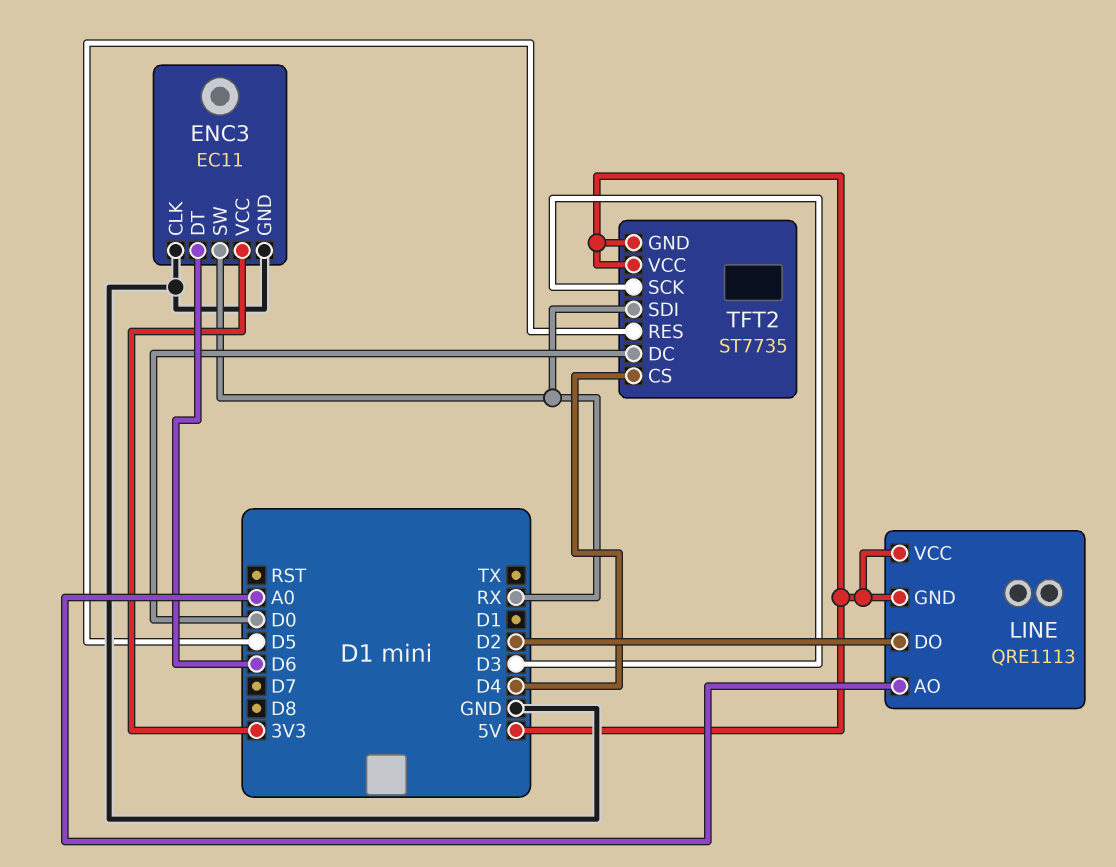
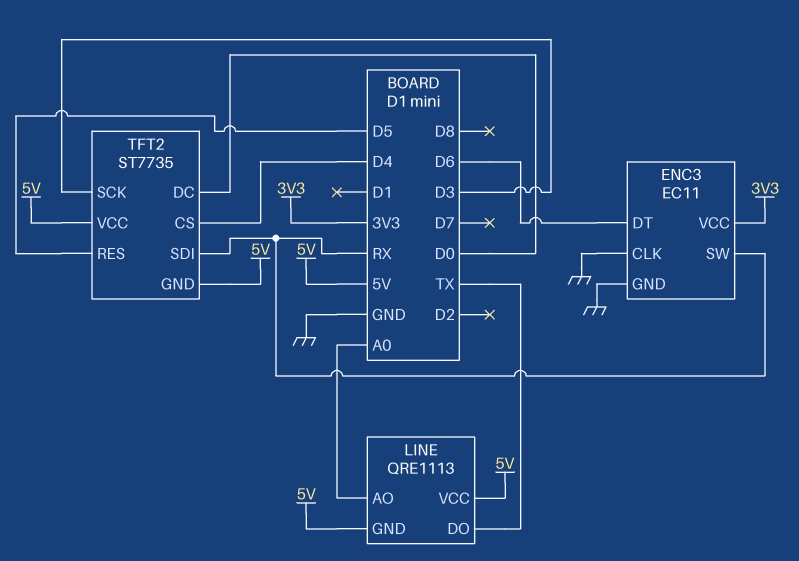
LINE pin DO: D2 -> TX

